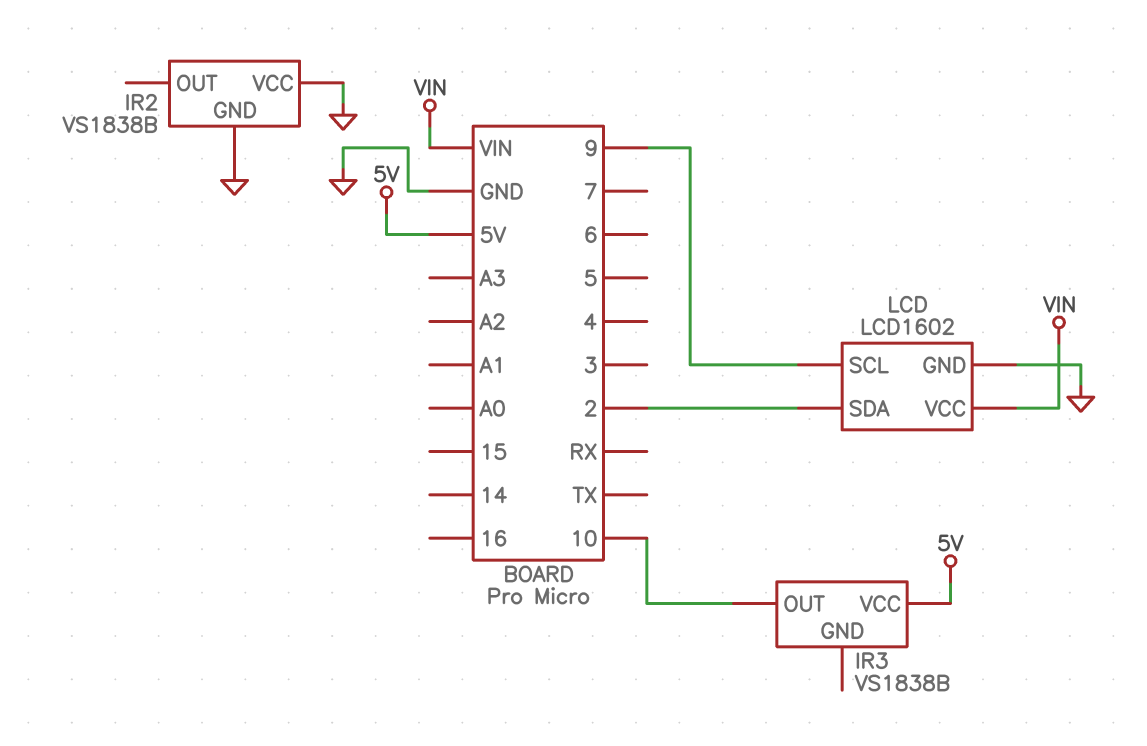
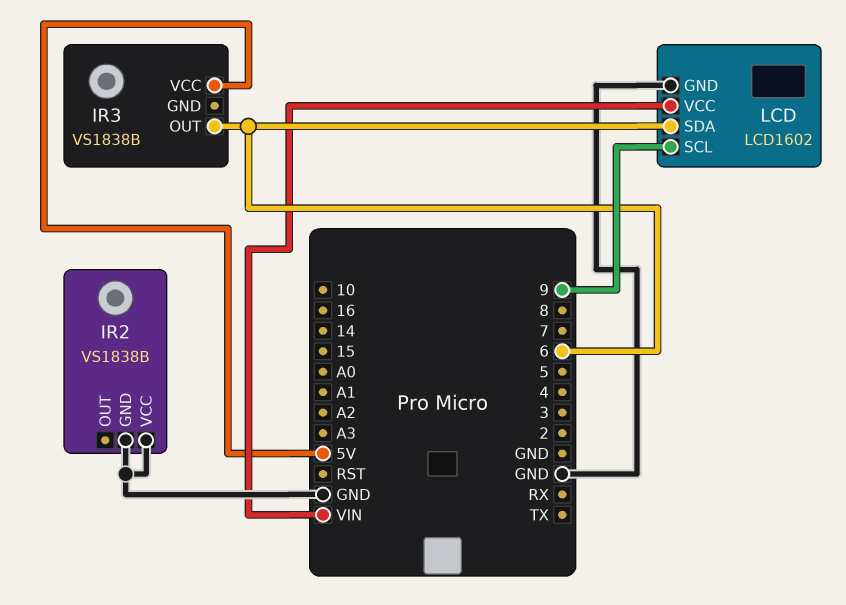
IR3 pin OUT: 10 -> 6
LCD pin SDA: 2 -> 6

